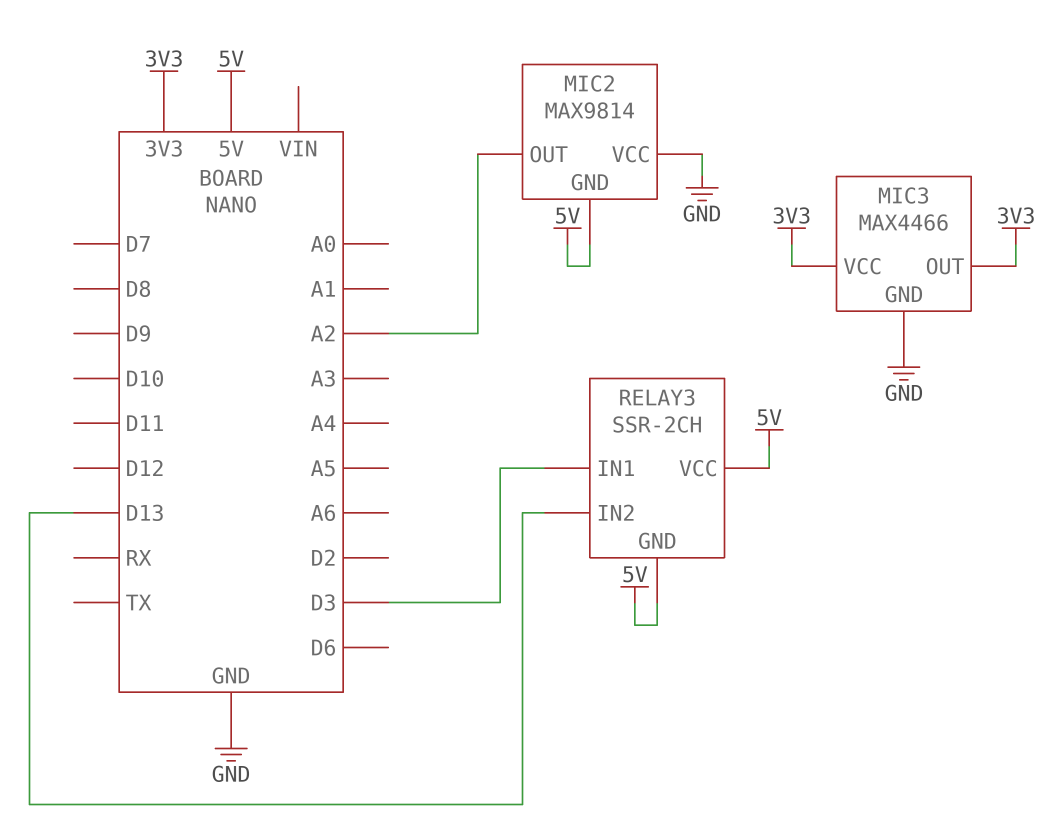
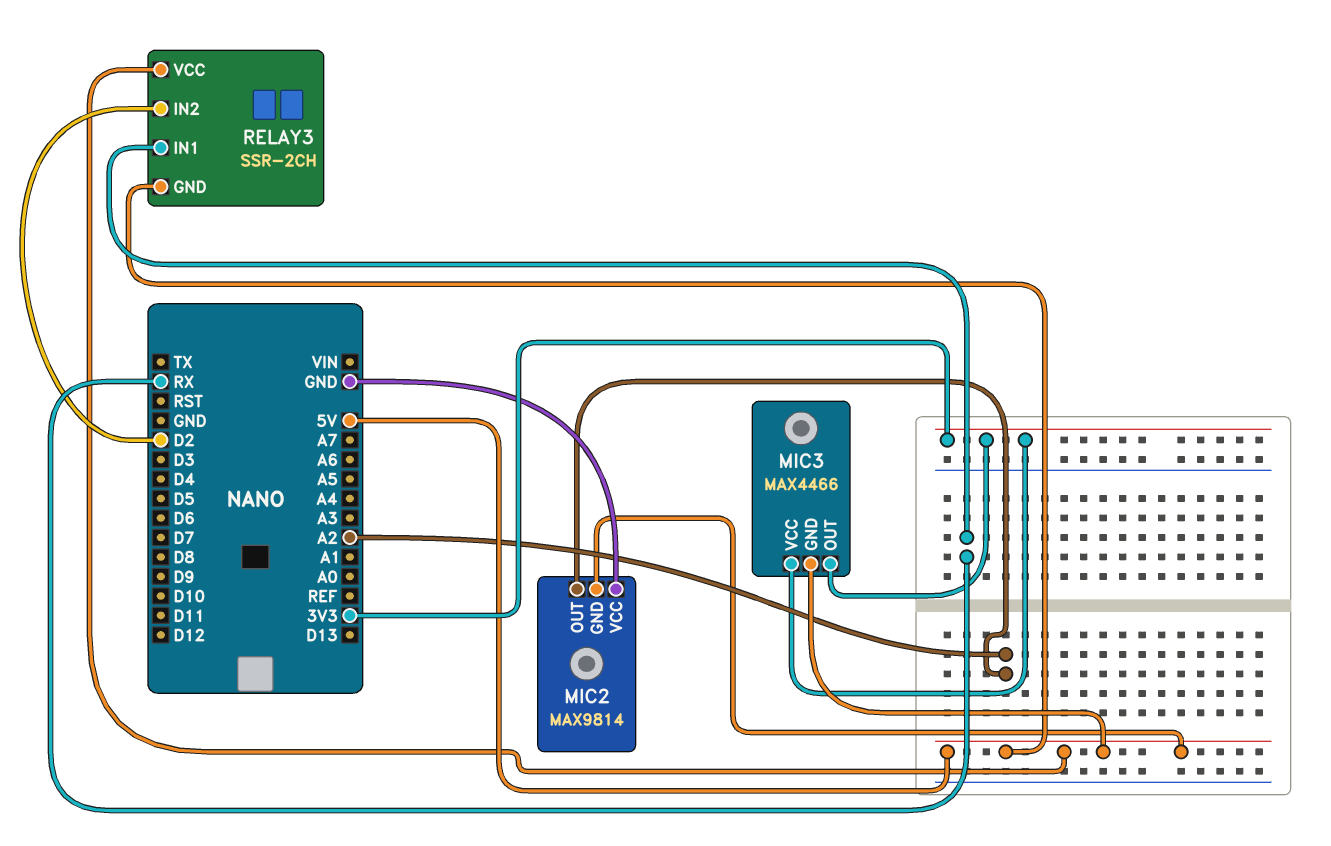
MIC3 pin GND: GND -> 5V
RELAY3 pin IN1: D3 -> RX
RELAY3 pin IN2: D13 -> D2

